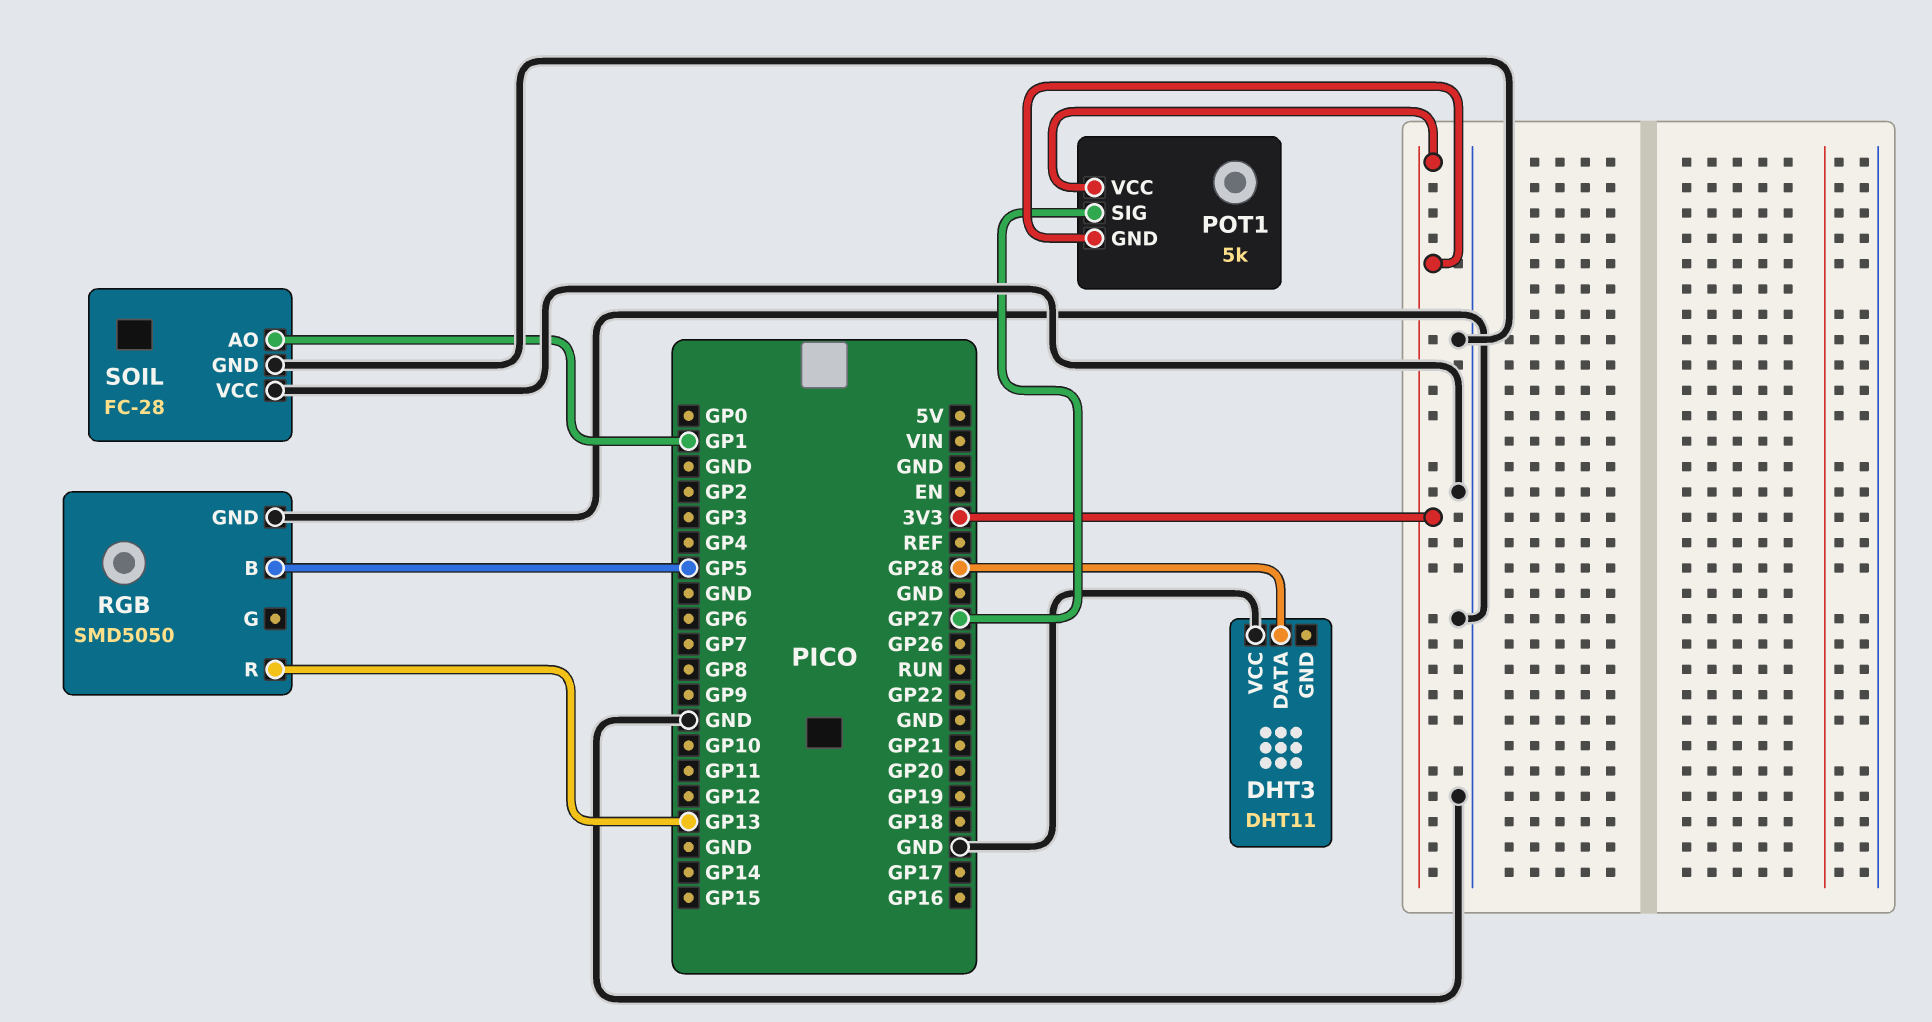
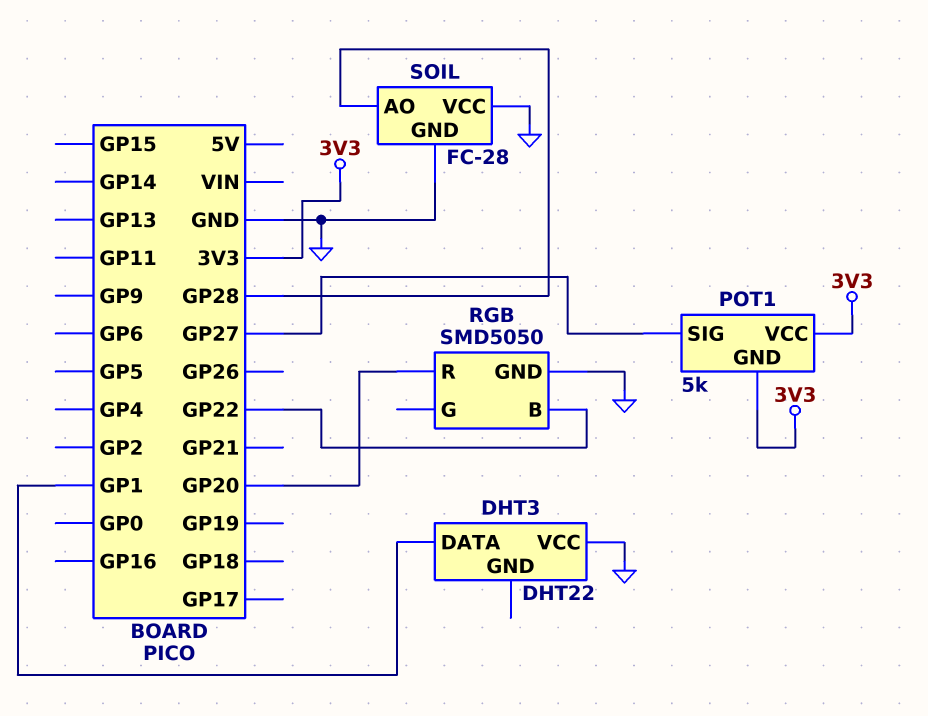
DHT3: DHT11 -> DHT22
DHT3 pin DATA: GP28 -> GP1
RGB pin B: GP5 -> GP22
RGB pin R: GP13 -> GP20
SOIL pin AO: GP1 -> GP28

